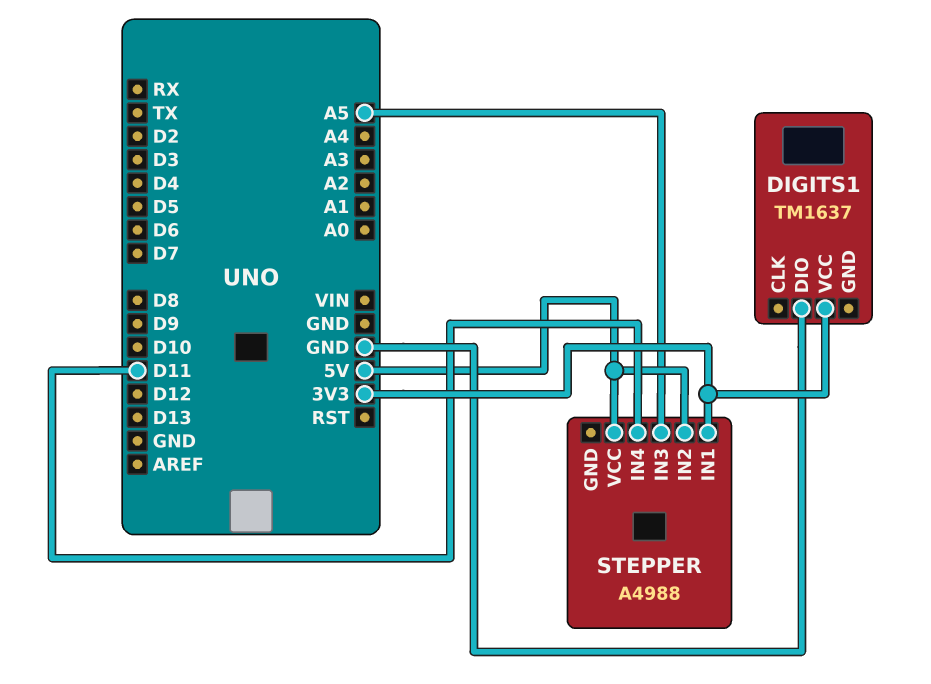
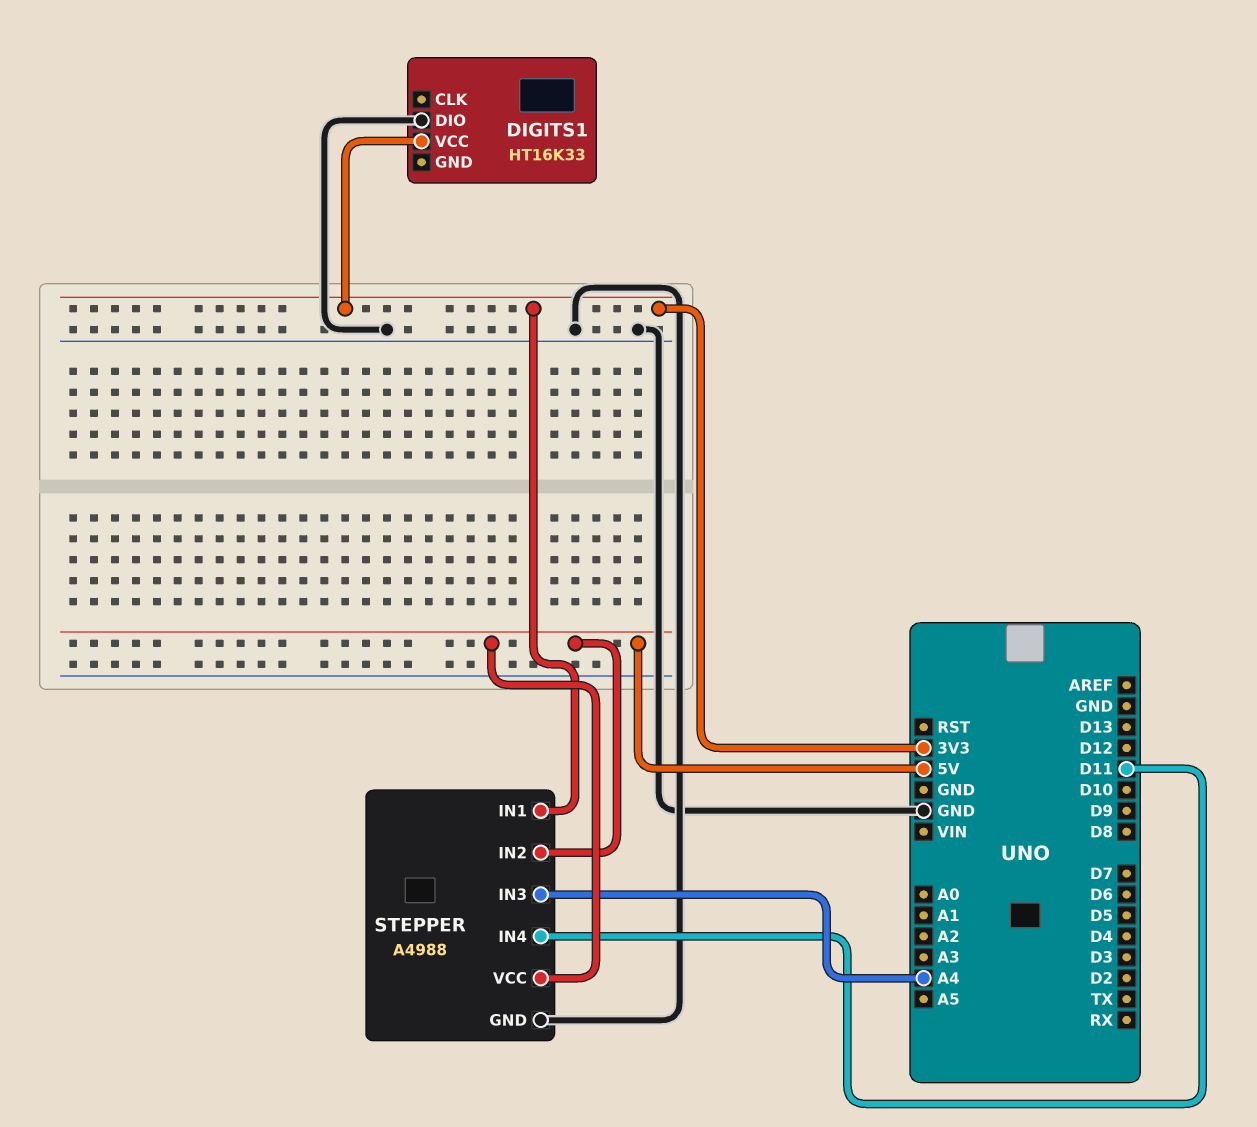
DIGITS1: TM1637 -> HT16K33
STEPPER pin GND: none -> GND
STEPPER pin IN3: A5 -> A4

